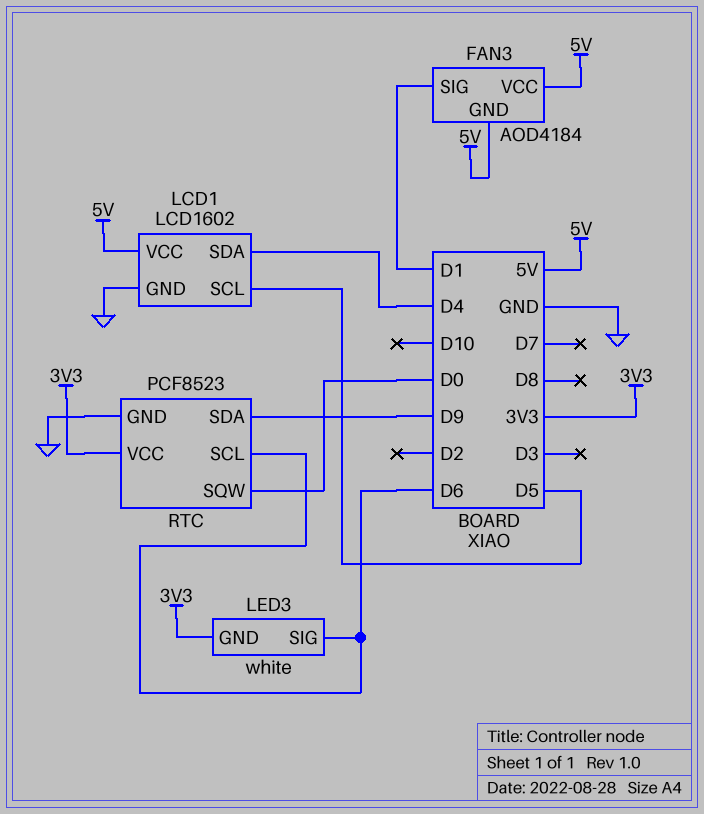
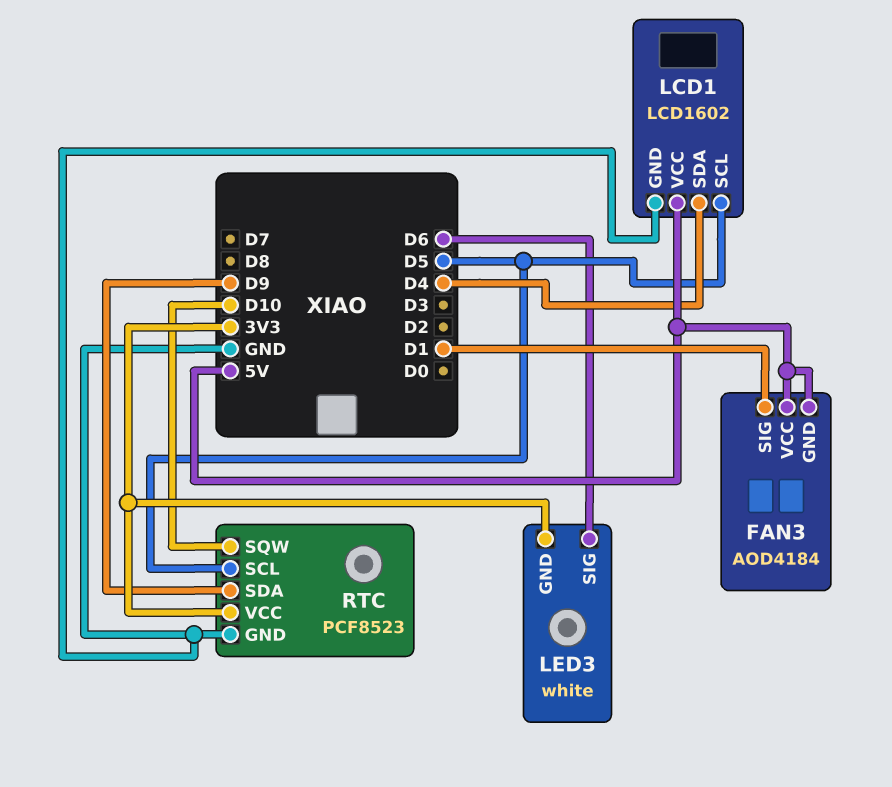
RTC pin SCL: D6 -> D5
RTC pin SQW: D0 -> D10

